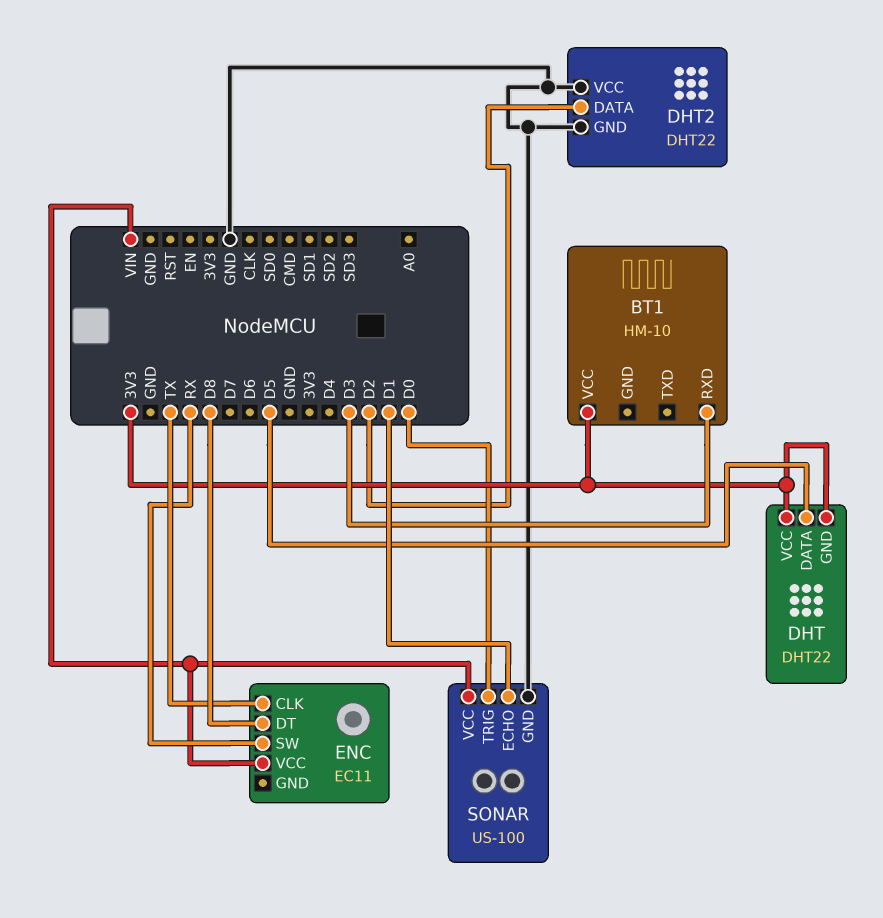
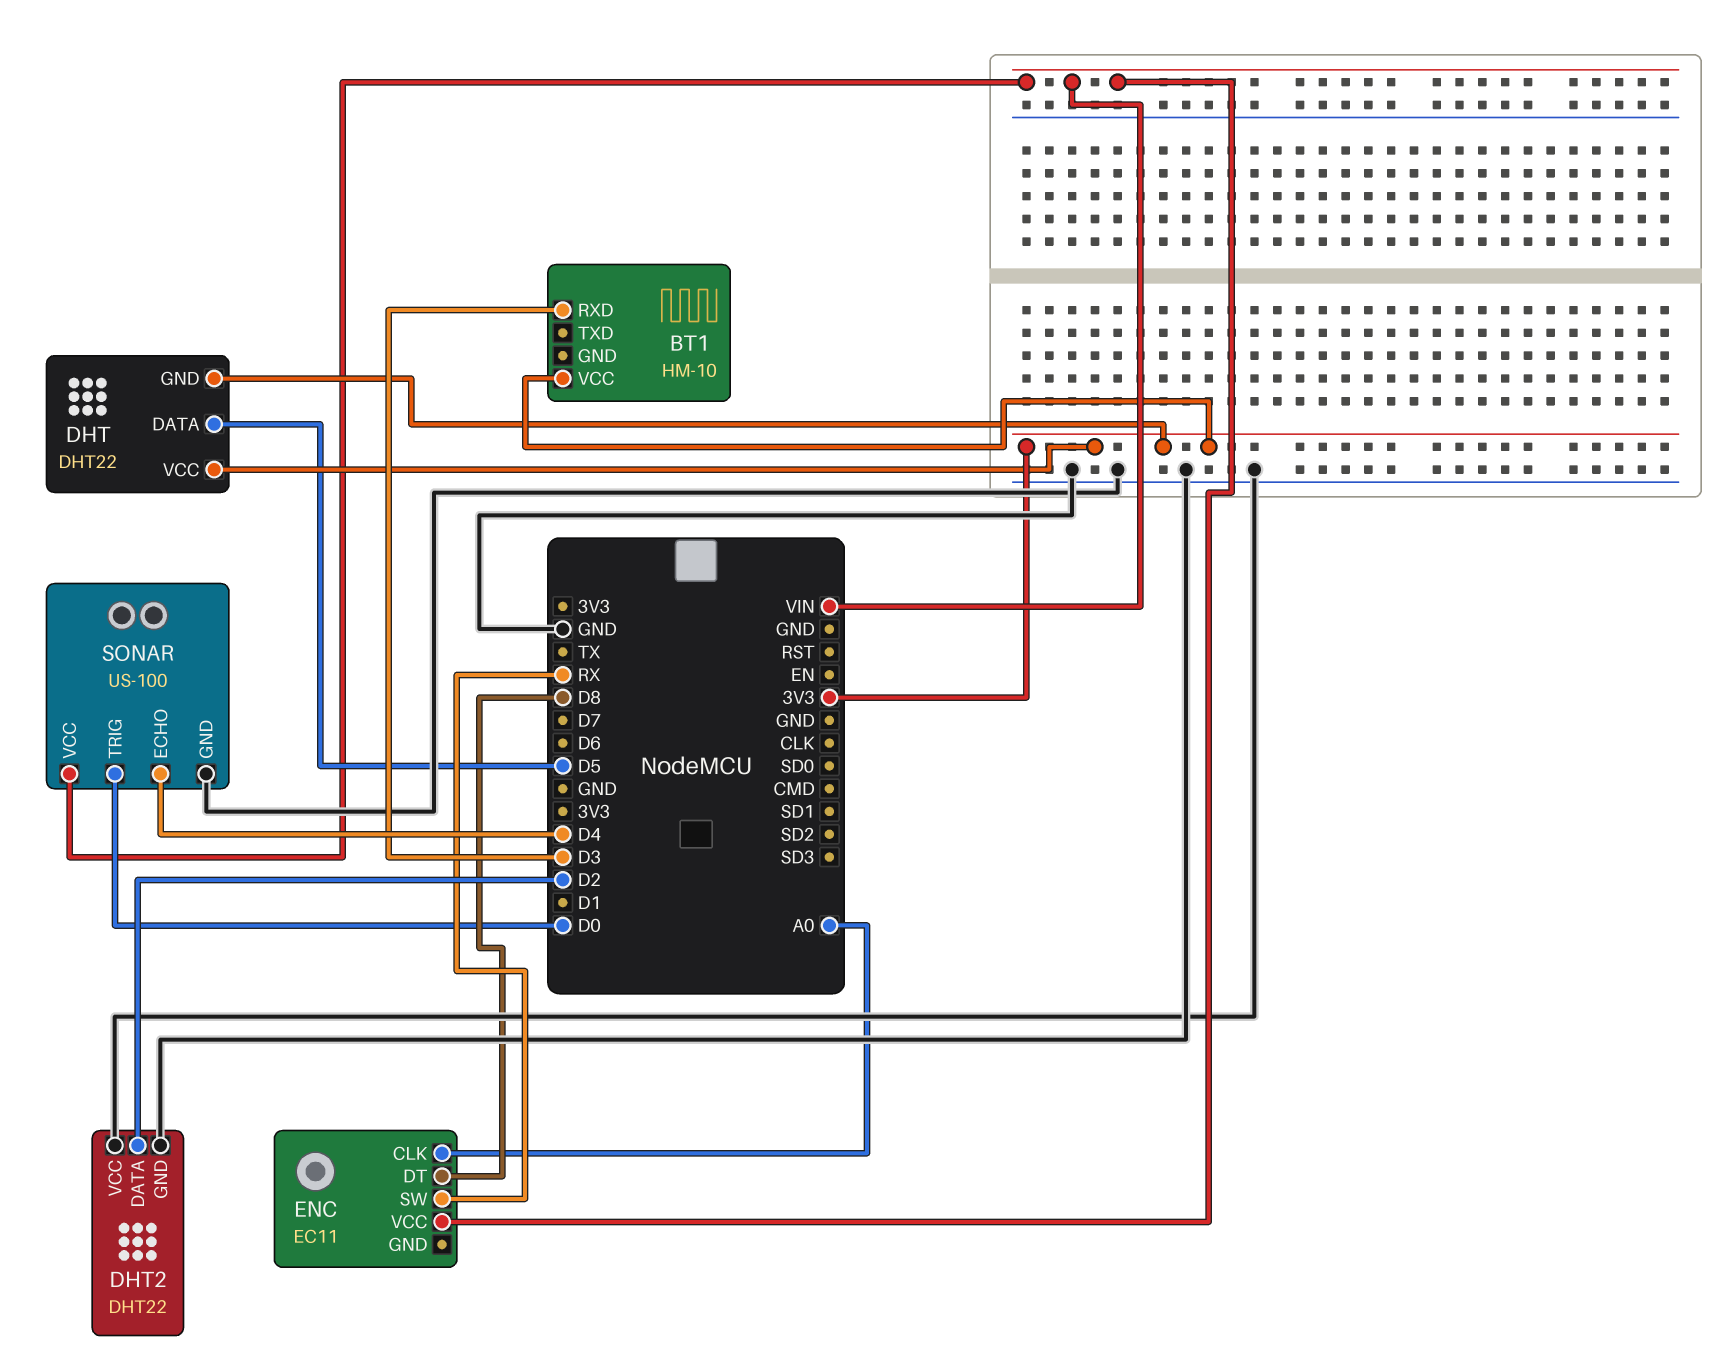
ENC pin CLK: TX -> A0
SONAR pin ECHO: D1 -> D4

